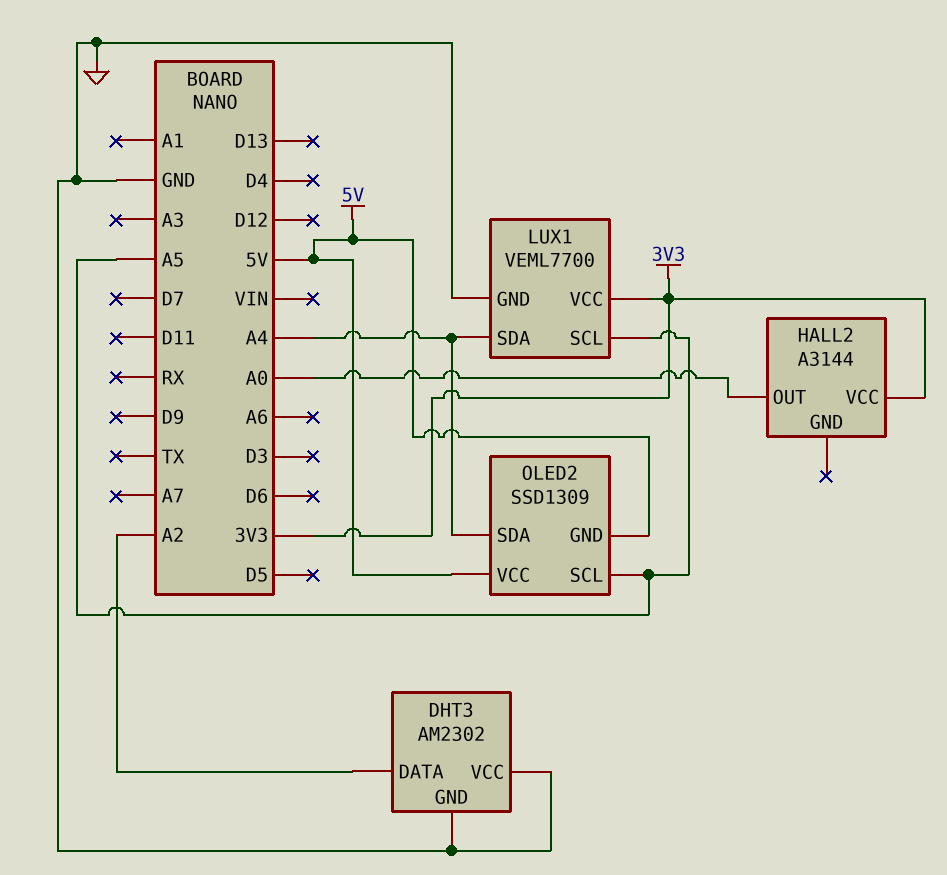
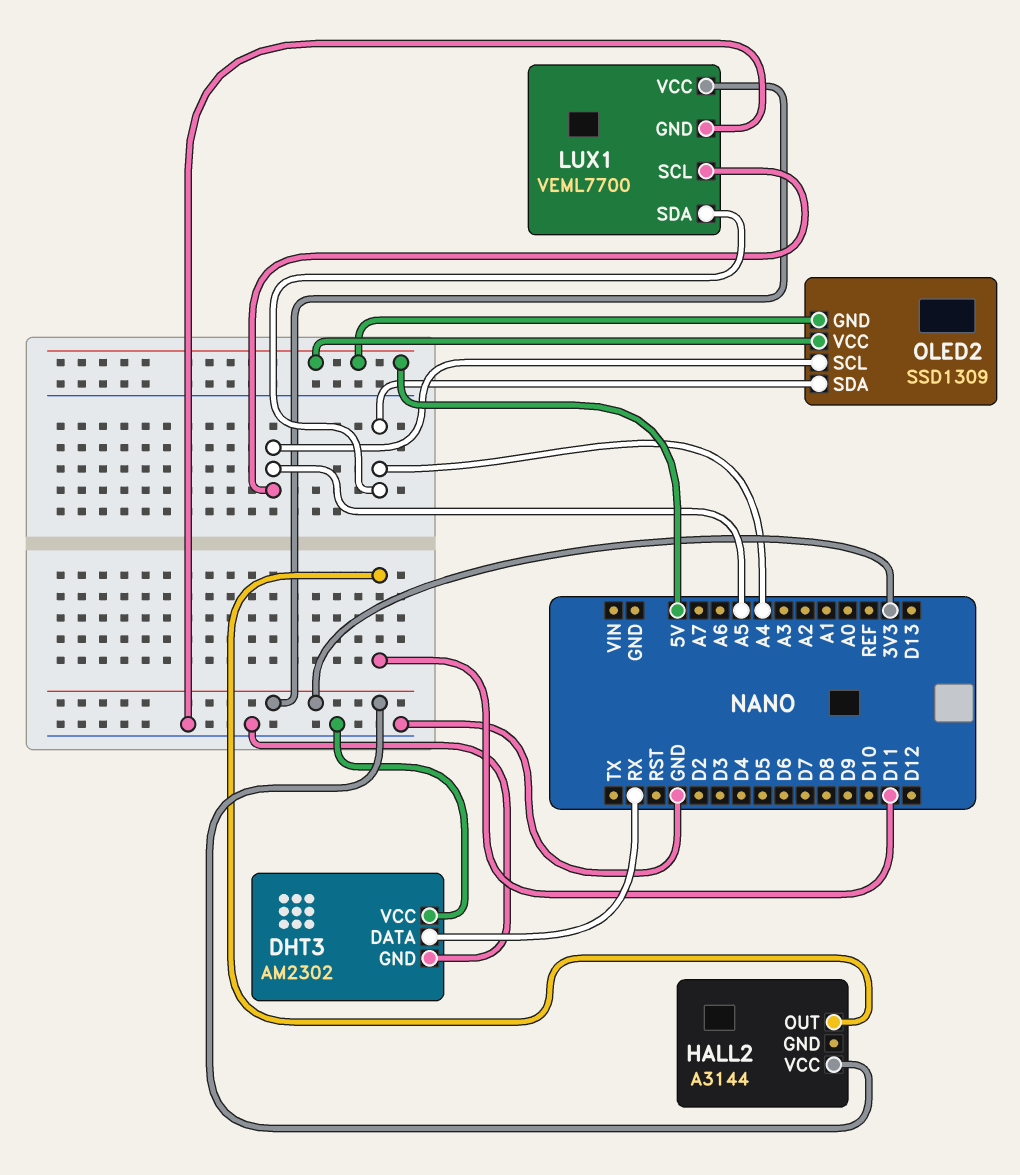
DHT3 pin DATA: A2 -> RX
HALL2 pin OUT: A0 -> D11

